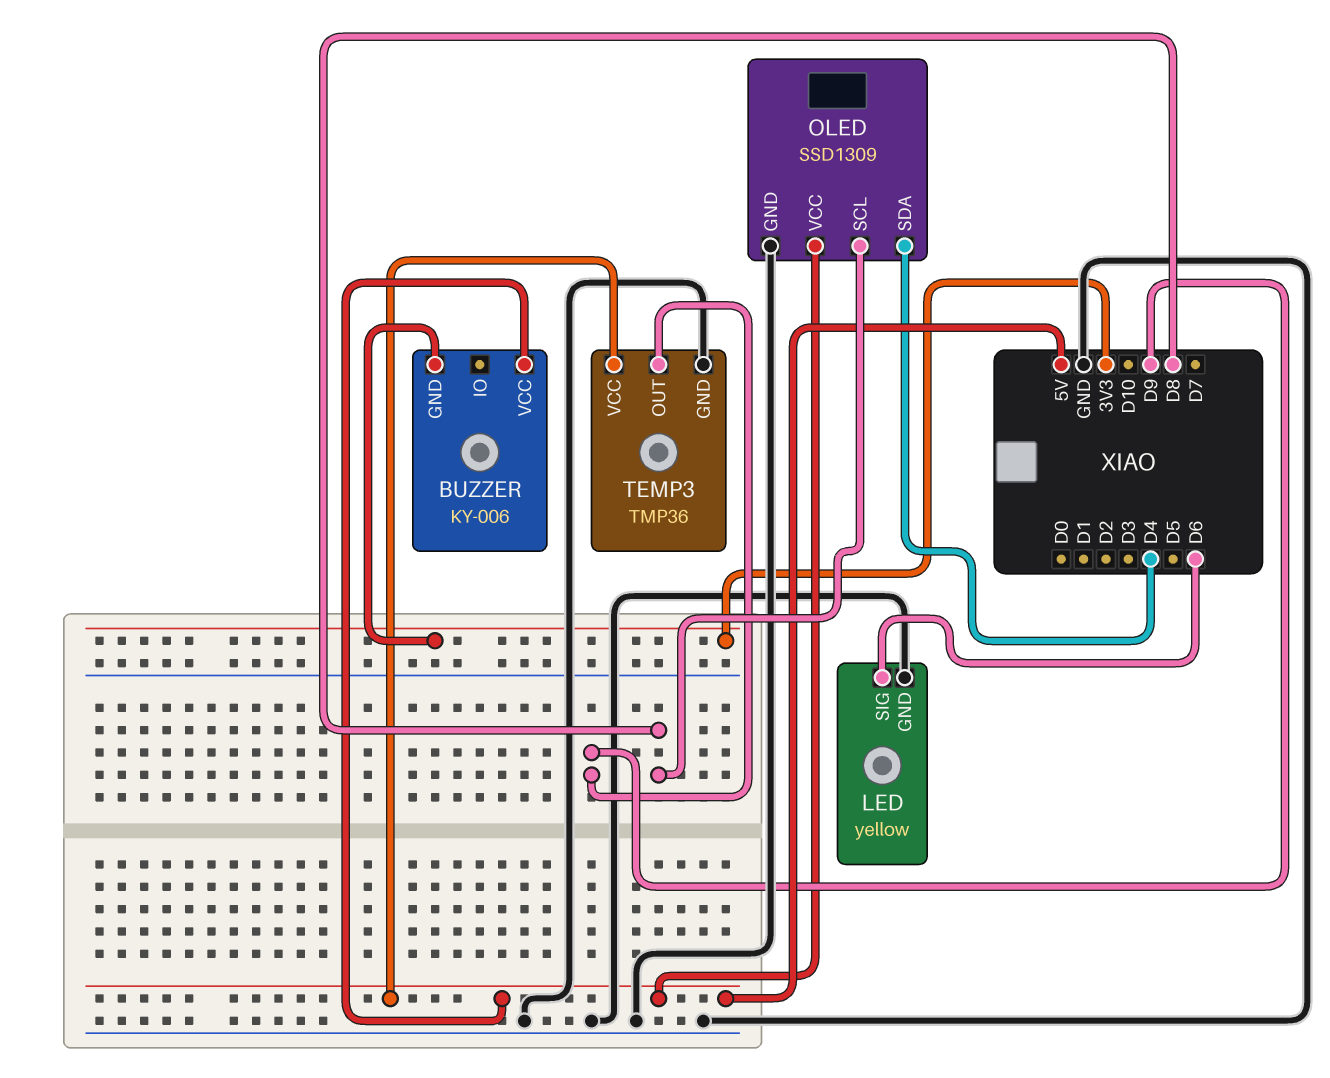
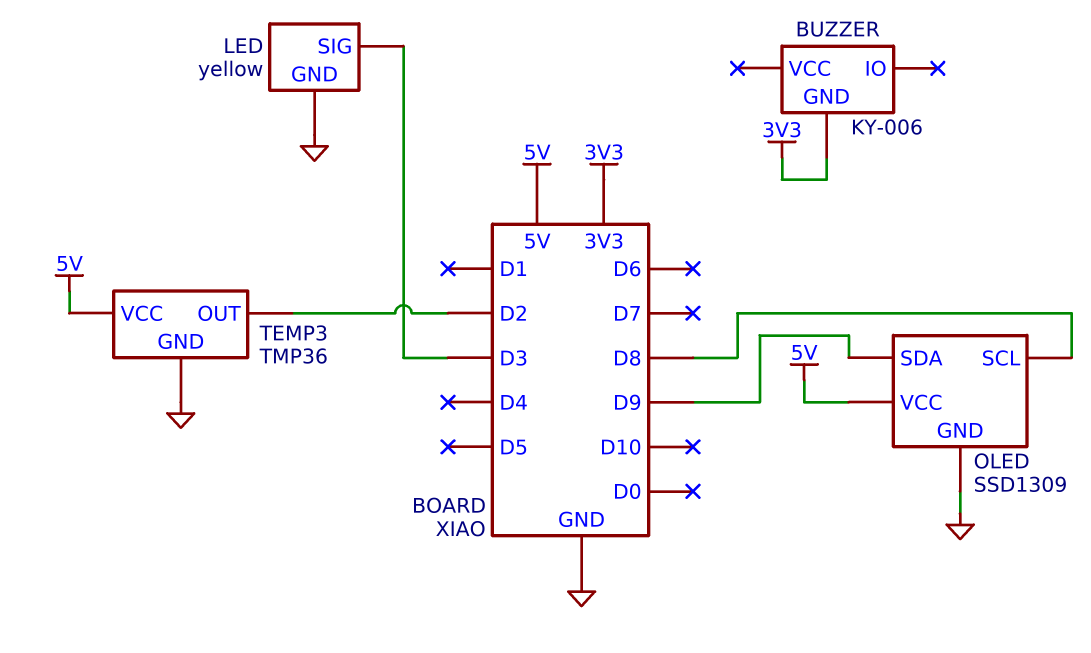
BUZZER pin VCC: 5V -> none
LED pin SIG: D6 -> D3
OLED pin SDA: D4 -> D9
TEMP3 pin OUT: D9 -> D2

